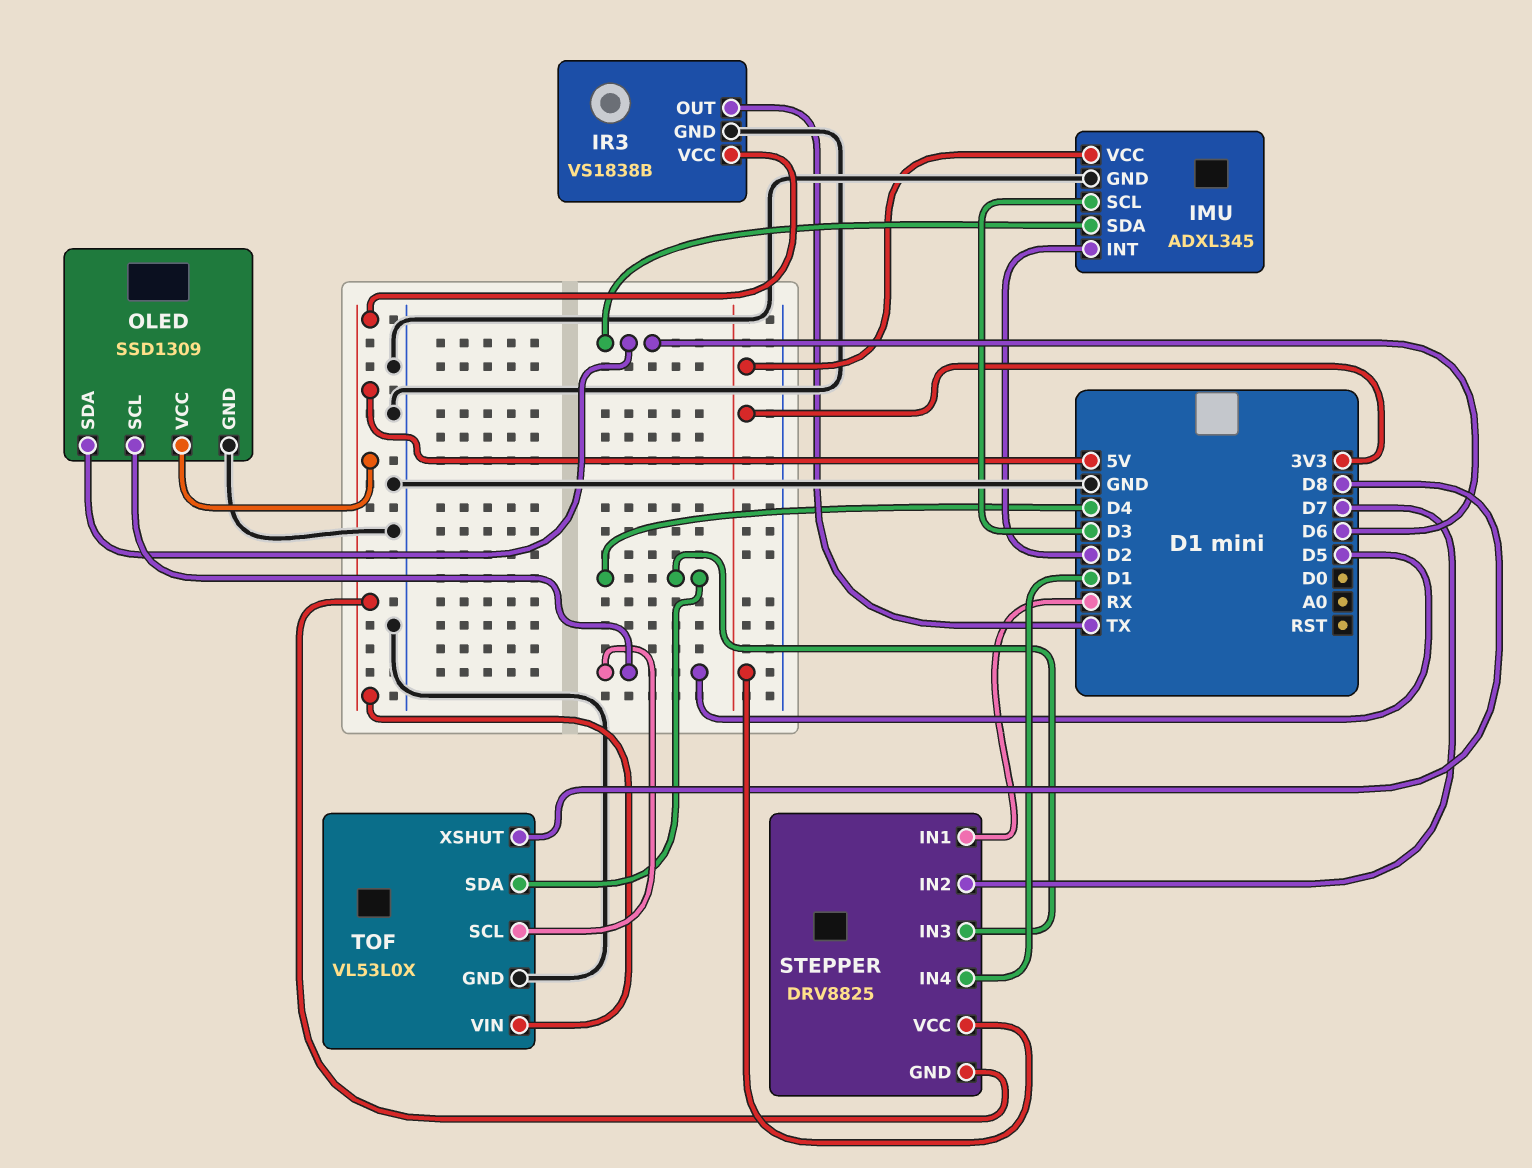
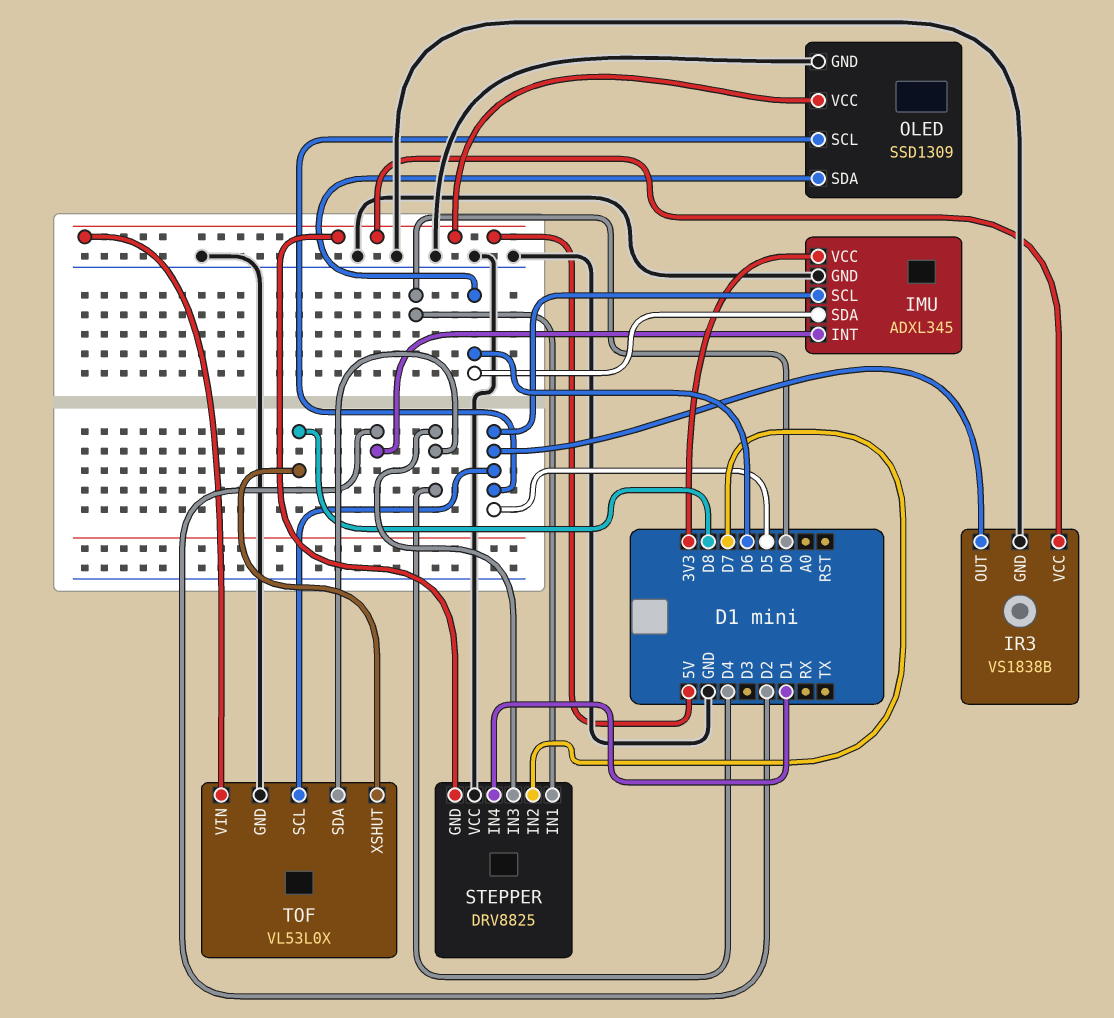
IMU pin SCL: D3 -> D5
IR3 pin OUT: TX -> D5
STEPPER pin IN1: RX -> D0
STEPPER pin VCC: 3V3 -> GND

